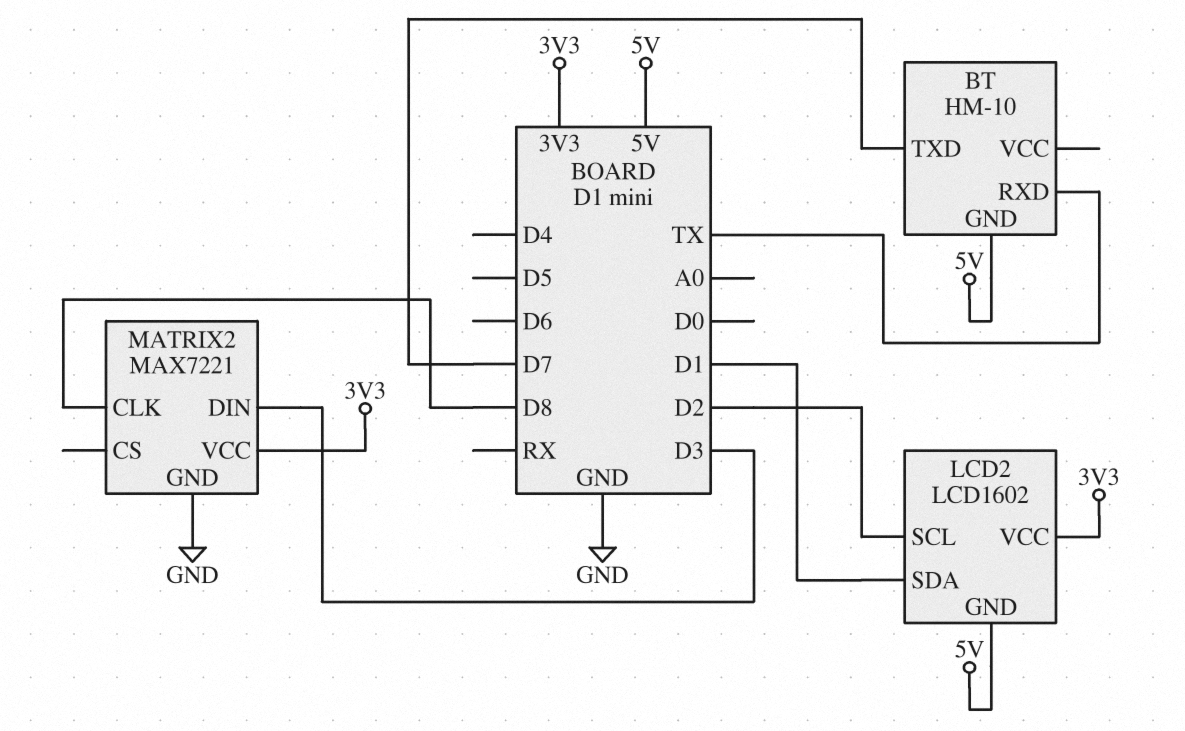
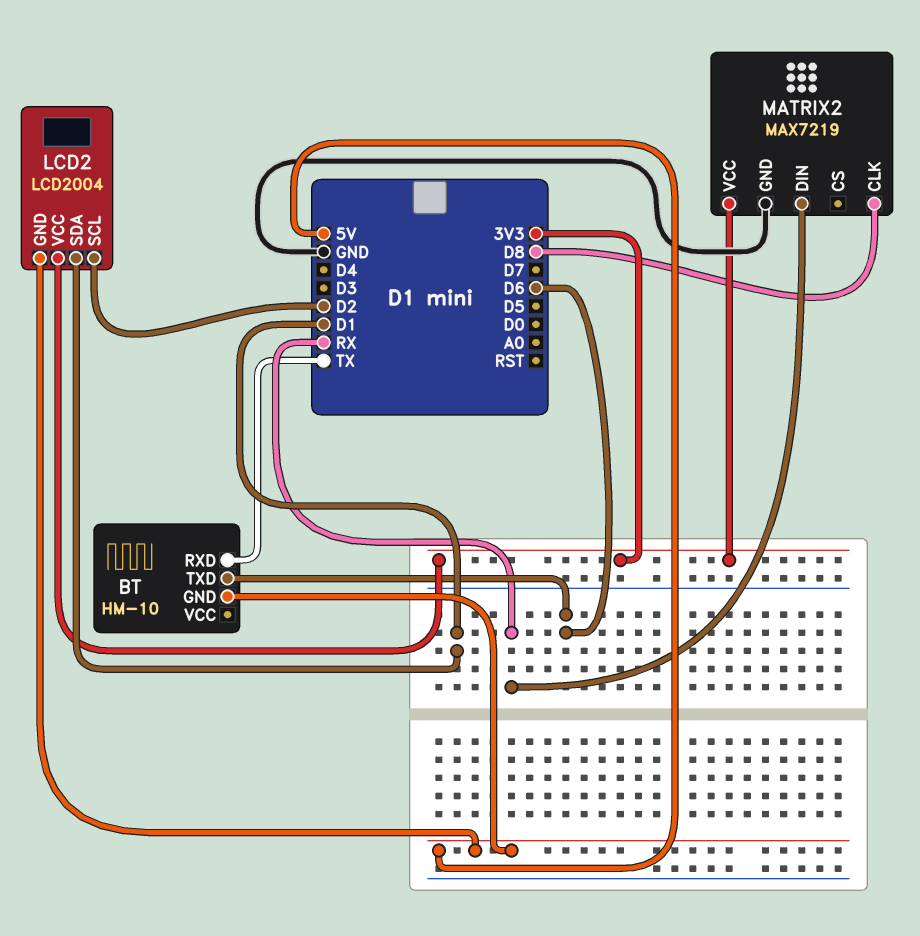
BT pin TXD: D7 -> D6
LCD2: LCD1602 -> LCD2004
MATRIX2: MAX7221 -> MAX7219
MATRIX2 pin DIN: D3 -> RX

